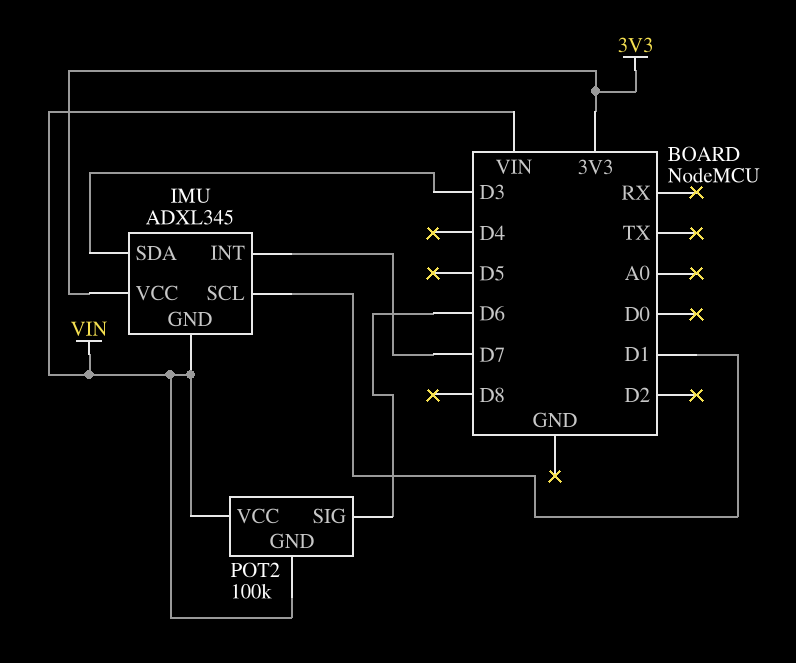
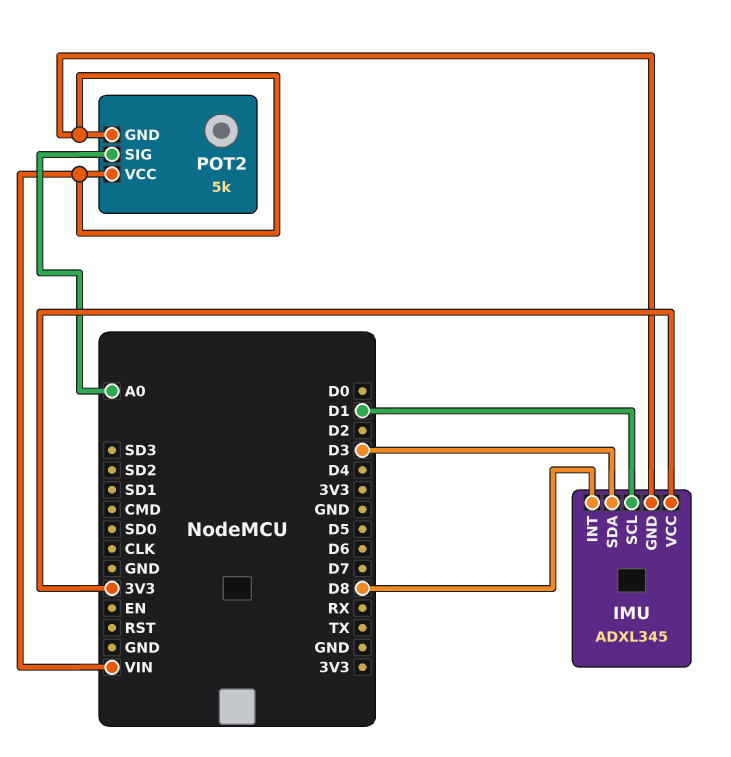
IMU pin INT: D7 -> D8
POT2: 100k -> 5k
POT2 pin SIG: D6 -> A0

